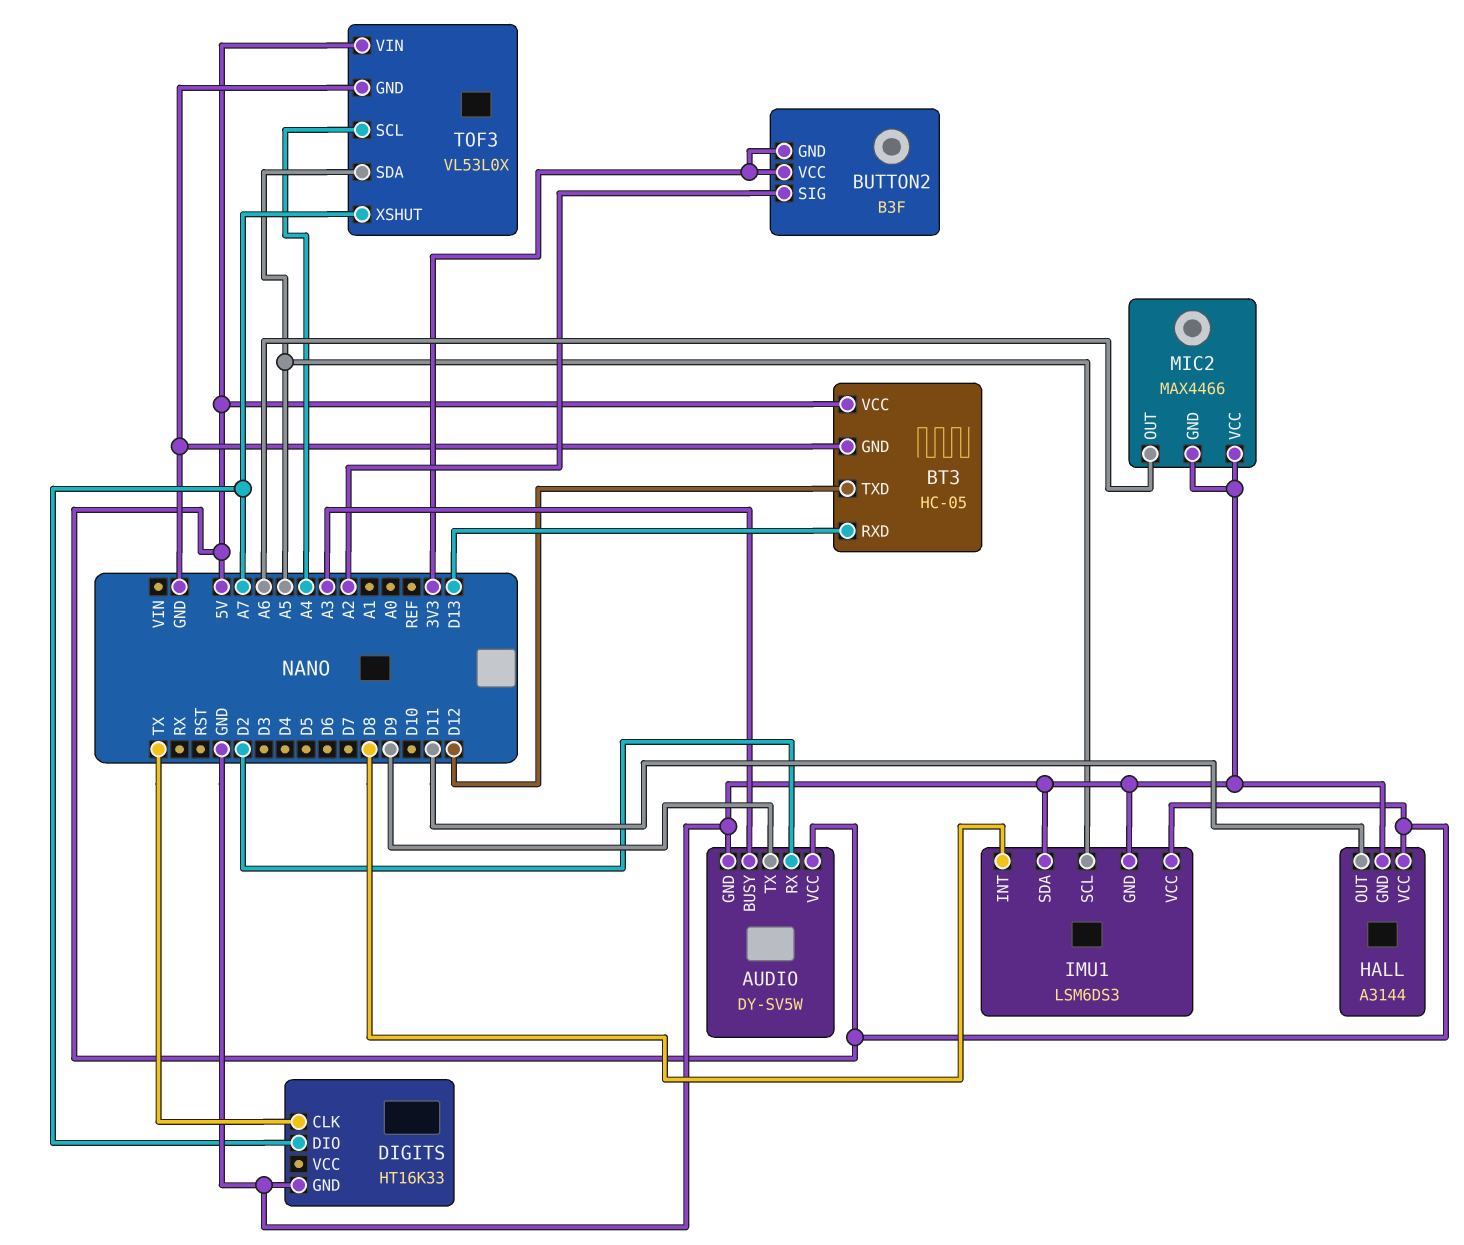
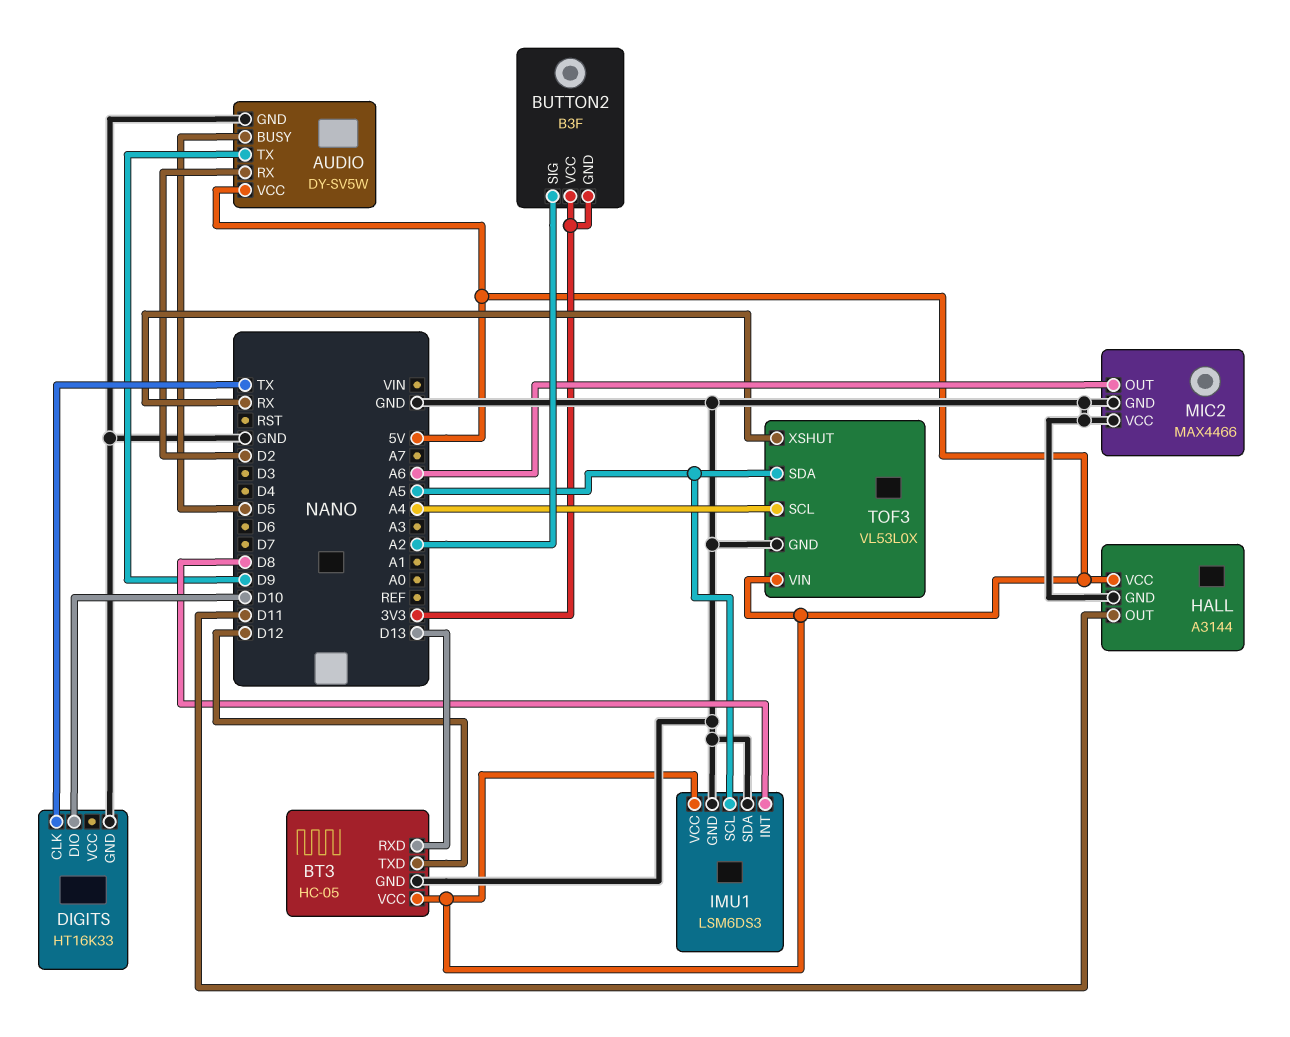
AUDIO pin BUSY: A3 -> D5
DIGITS pin DIO: A7 -> D10
TOF3 pin XSHUT: A7 -> RX

